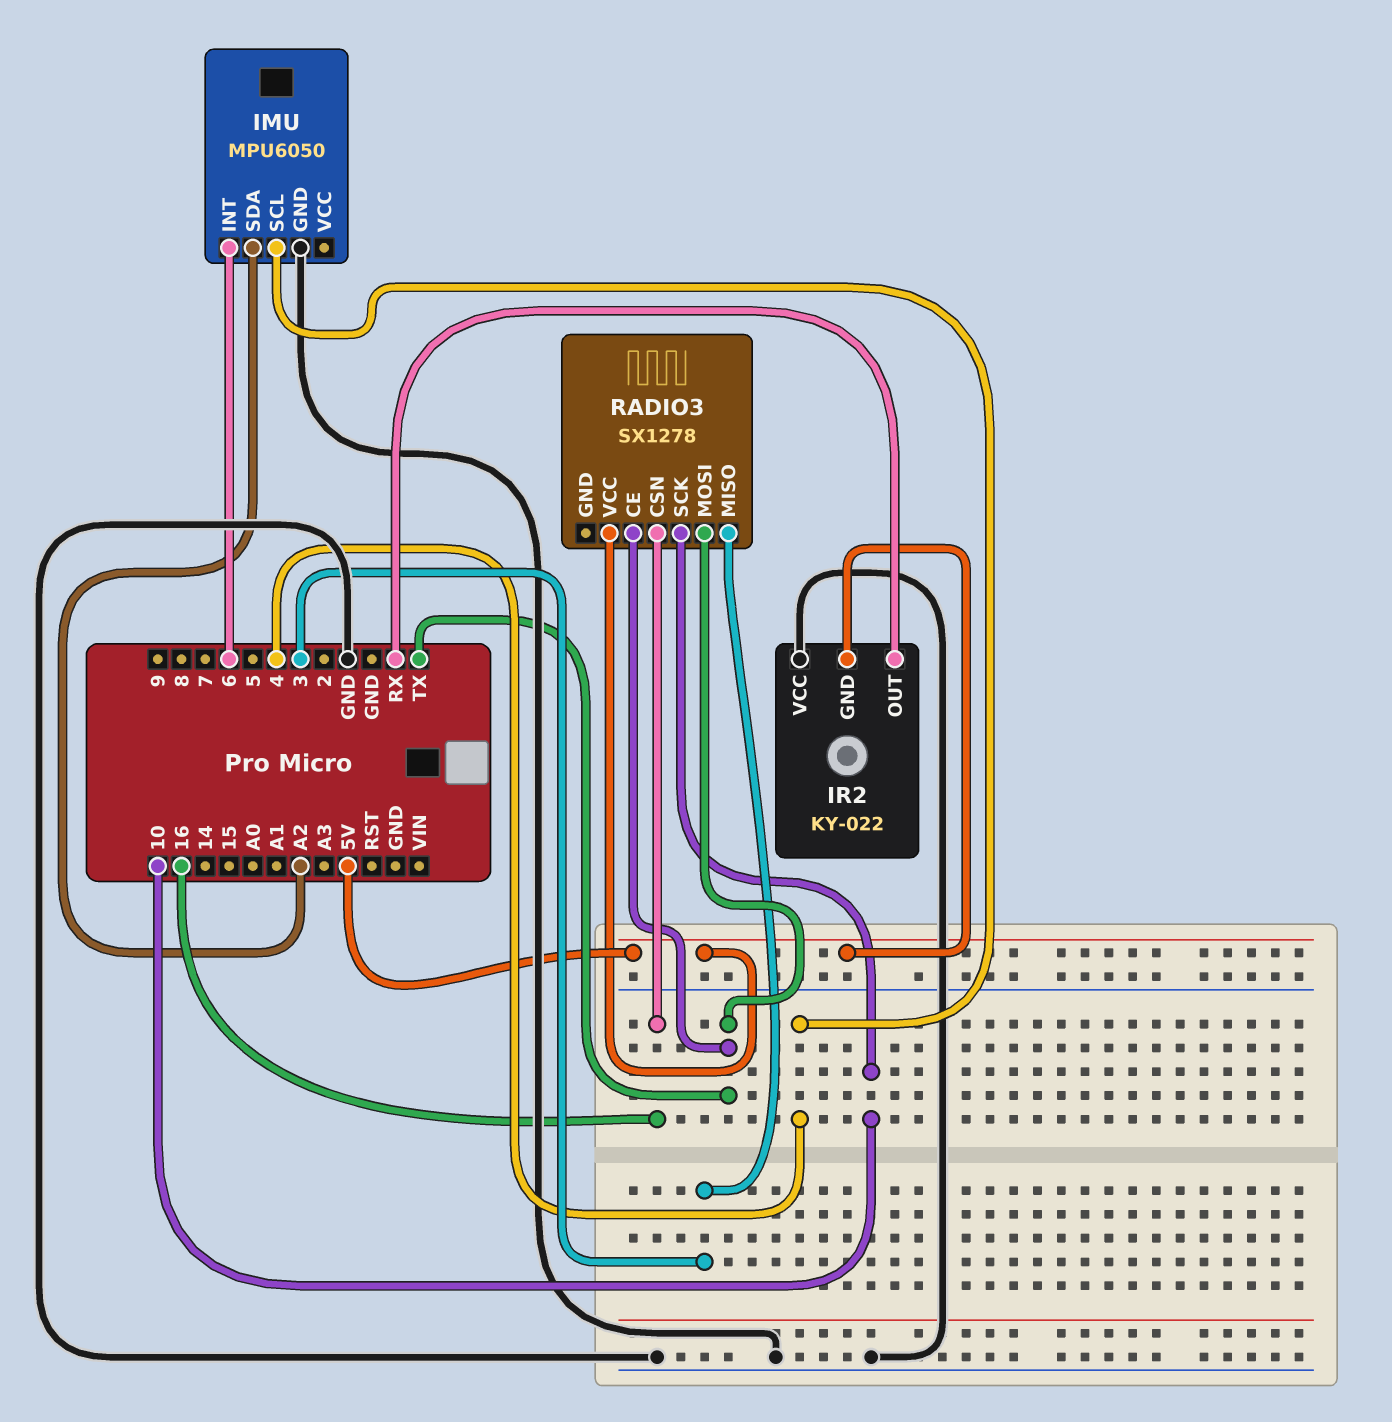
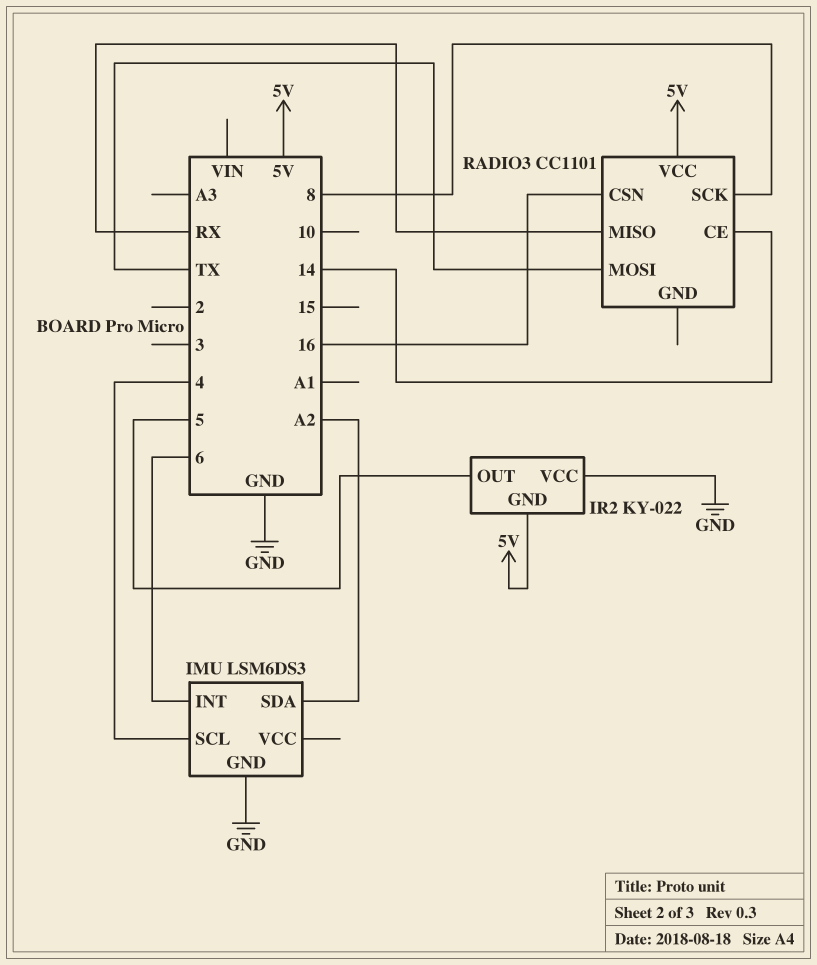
IMU: MPU6050 -> LSM6DS3
IR2 pin OUT: RX -> 5
RADIO3: SX1278 -> CC1101
RADIO3 pin CE: TX -> 14
RADIO3 pin MISO: 3 -> RX
RADIO3 pin SCK: 10 -> 8

